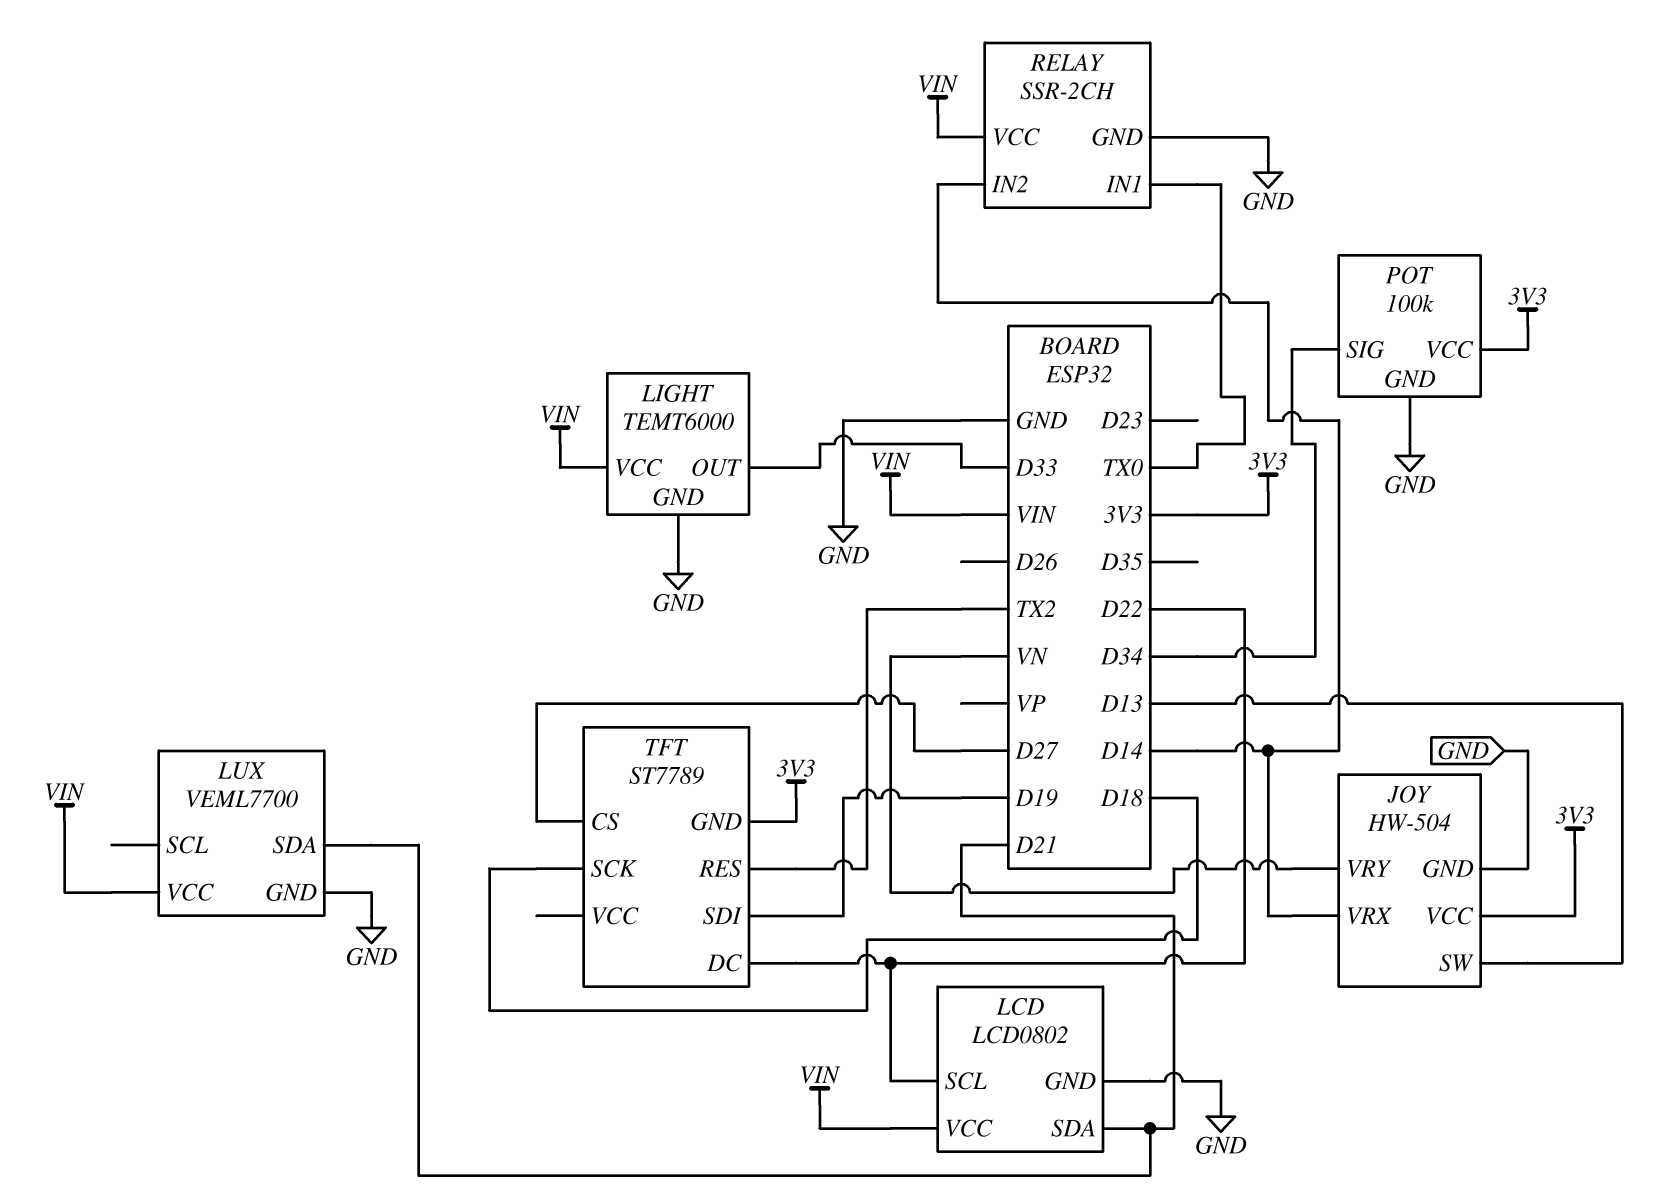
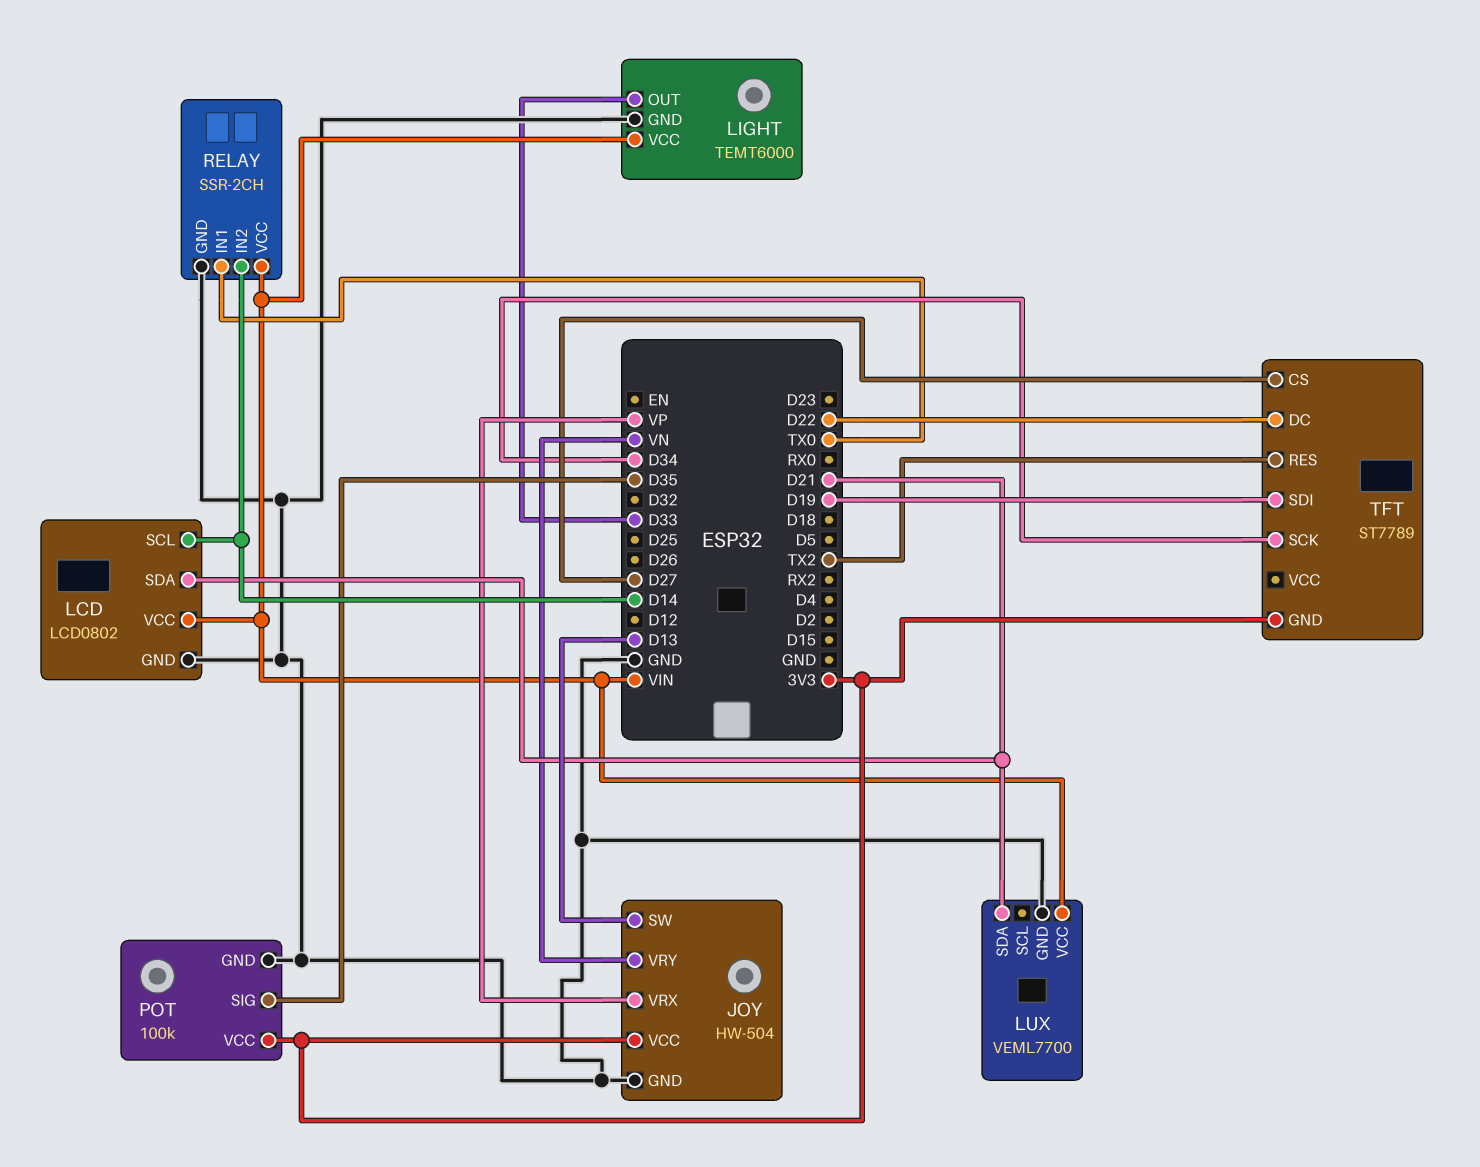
JOY pin VRX: D14 -> VP
LCD pin SCL: D22 -> D14
POT pin SIG: D34 -> D35
TFT pin SCK: D18 -> D34

